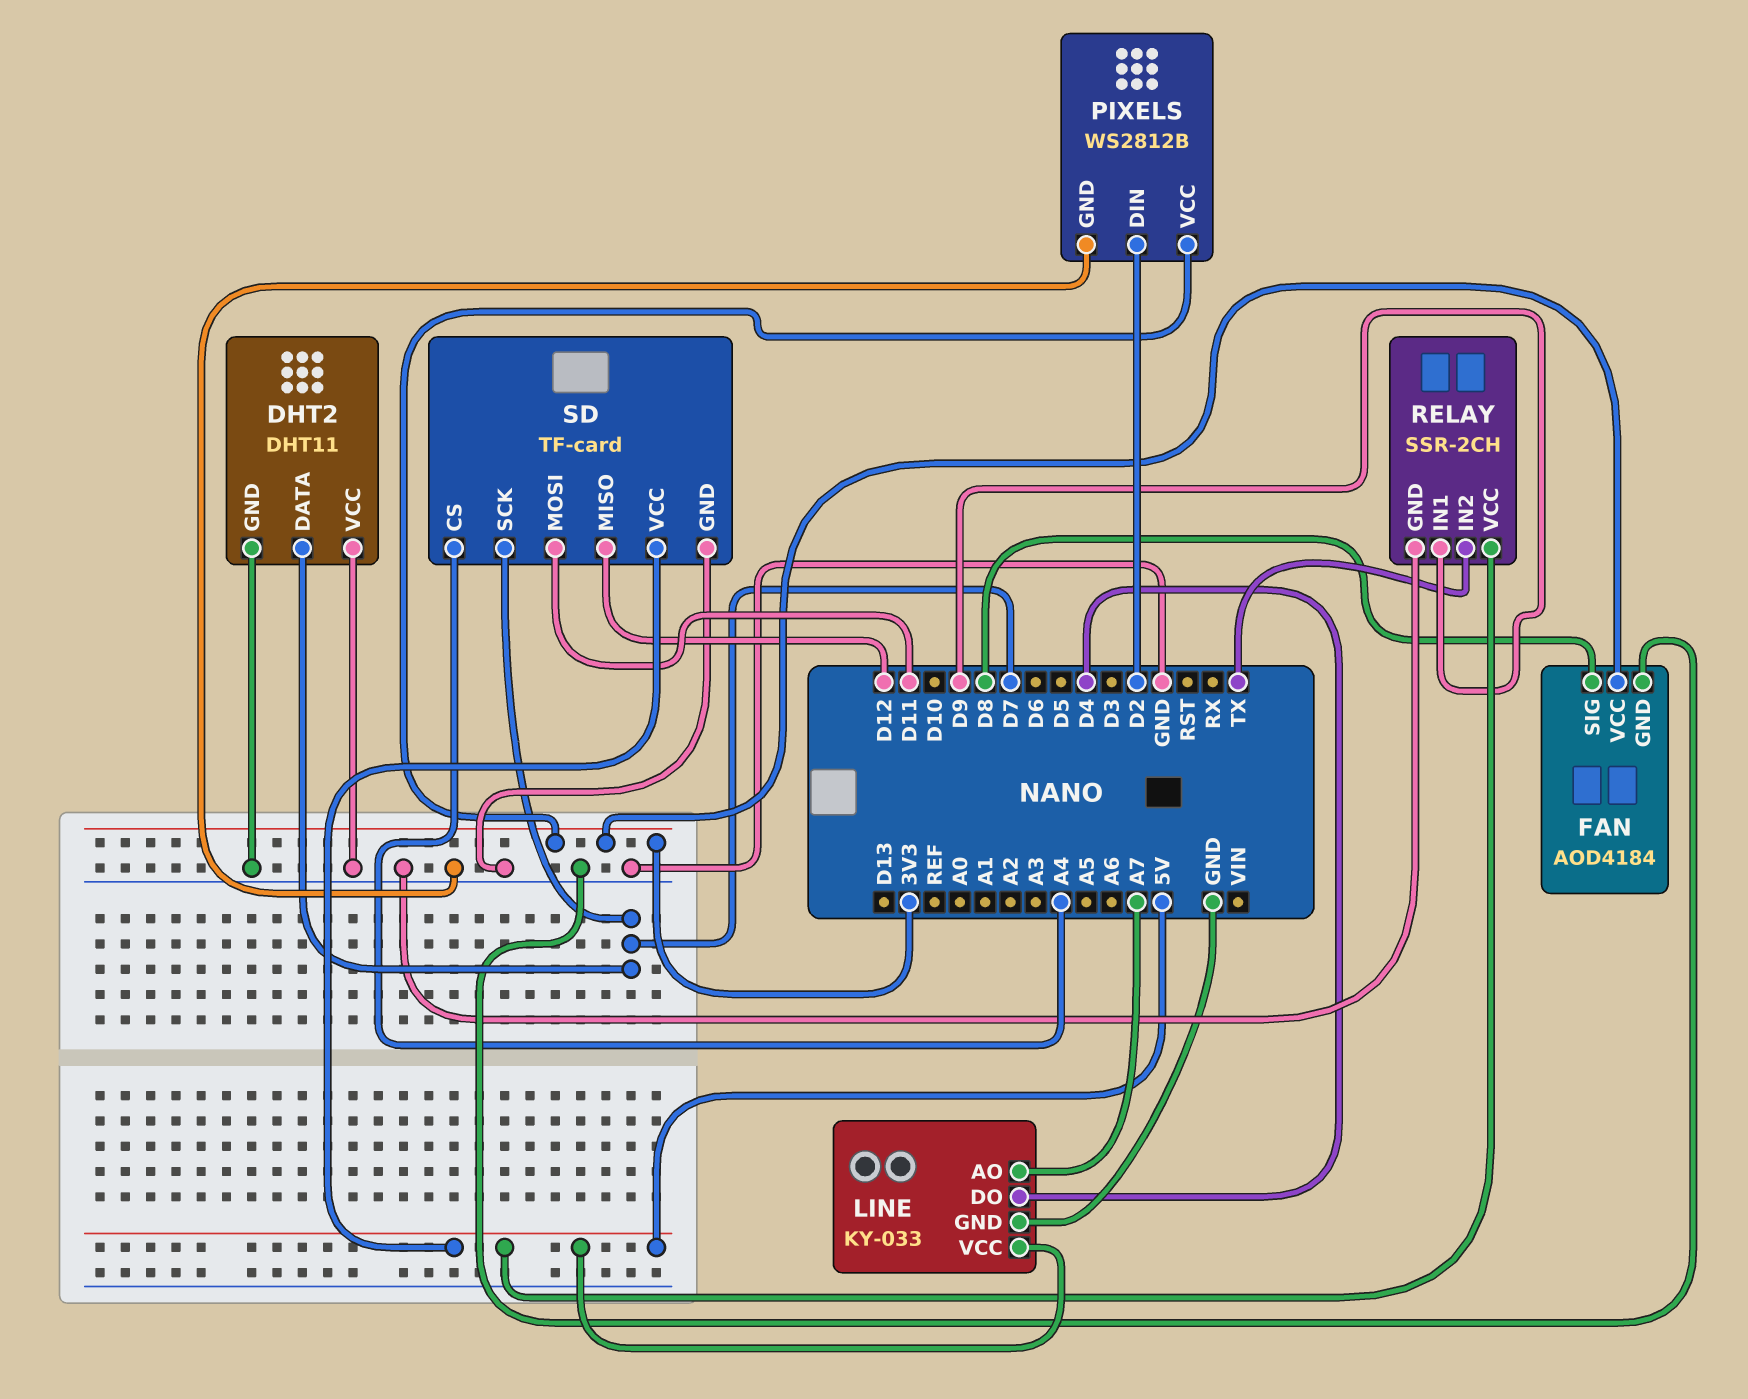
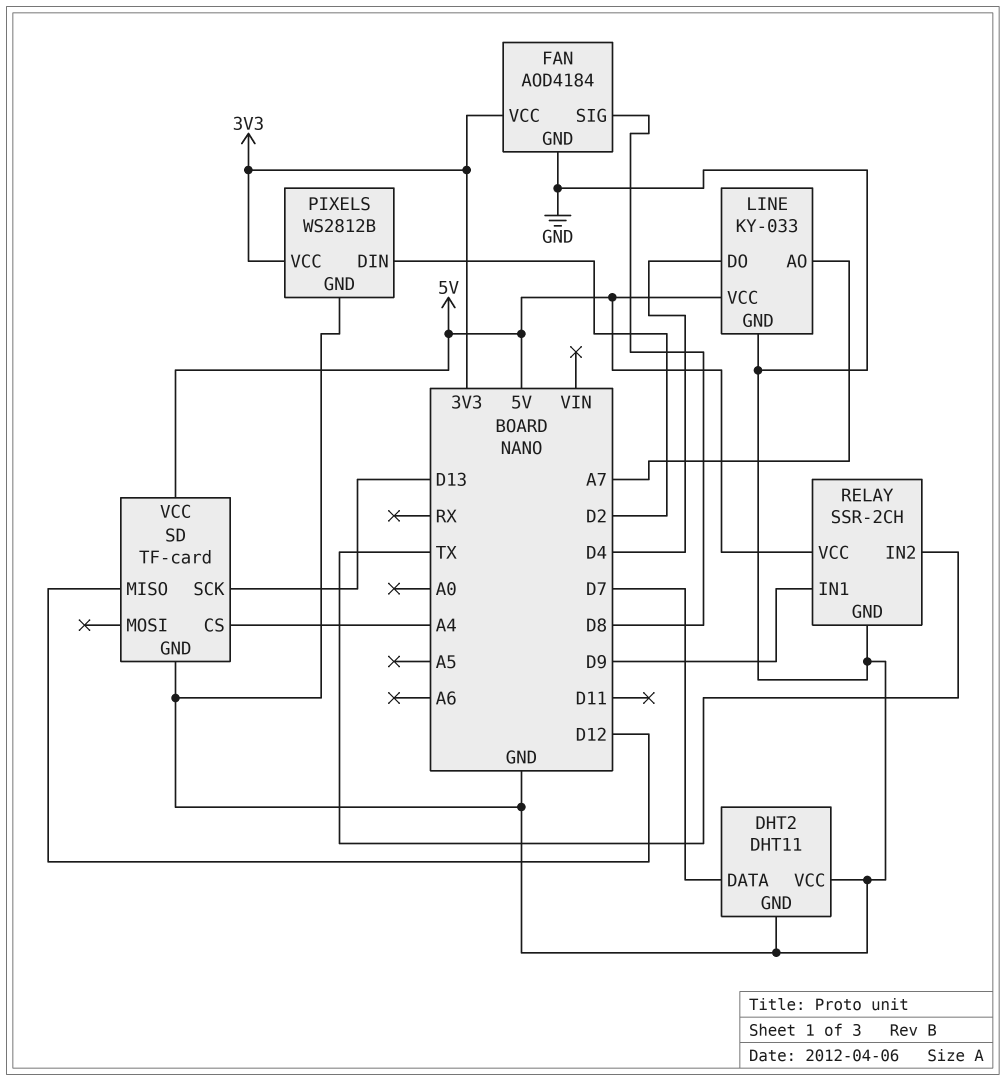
SD pin MOSI: D11 -> none
SD pin SCK: D7 -> D13

